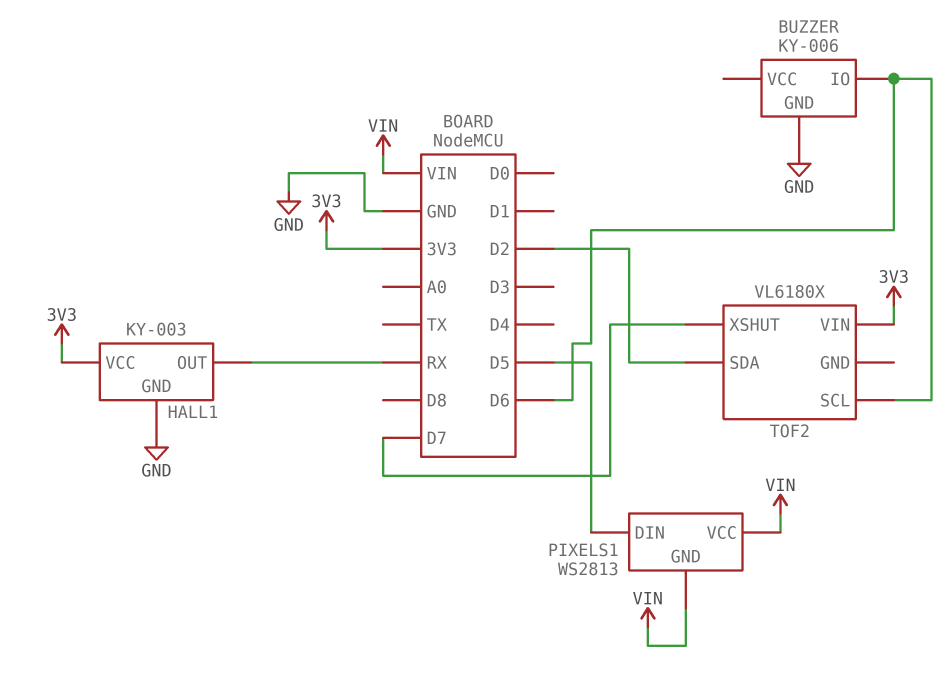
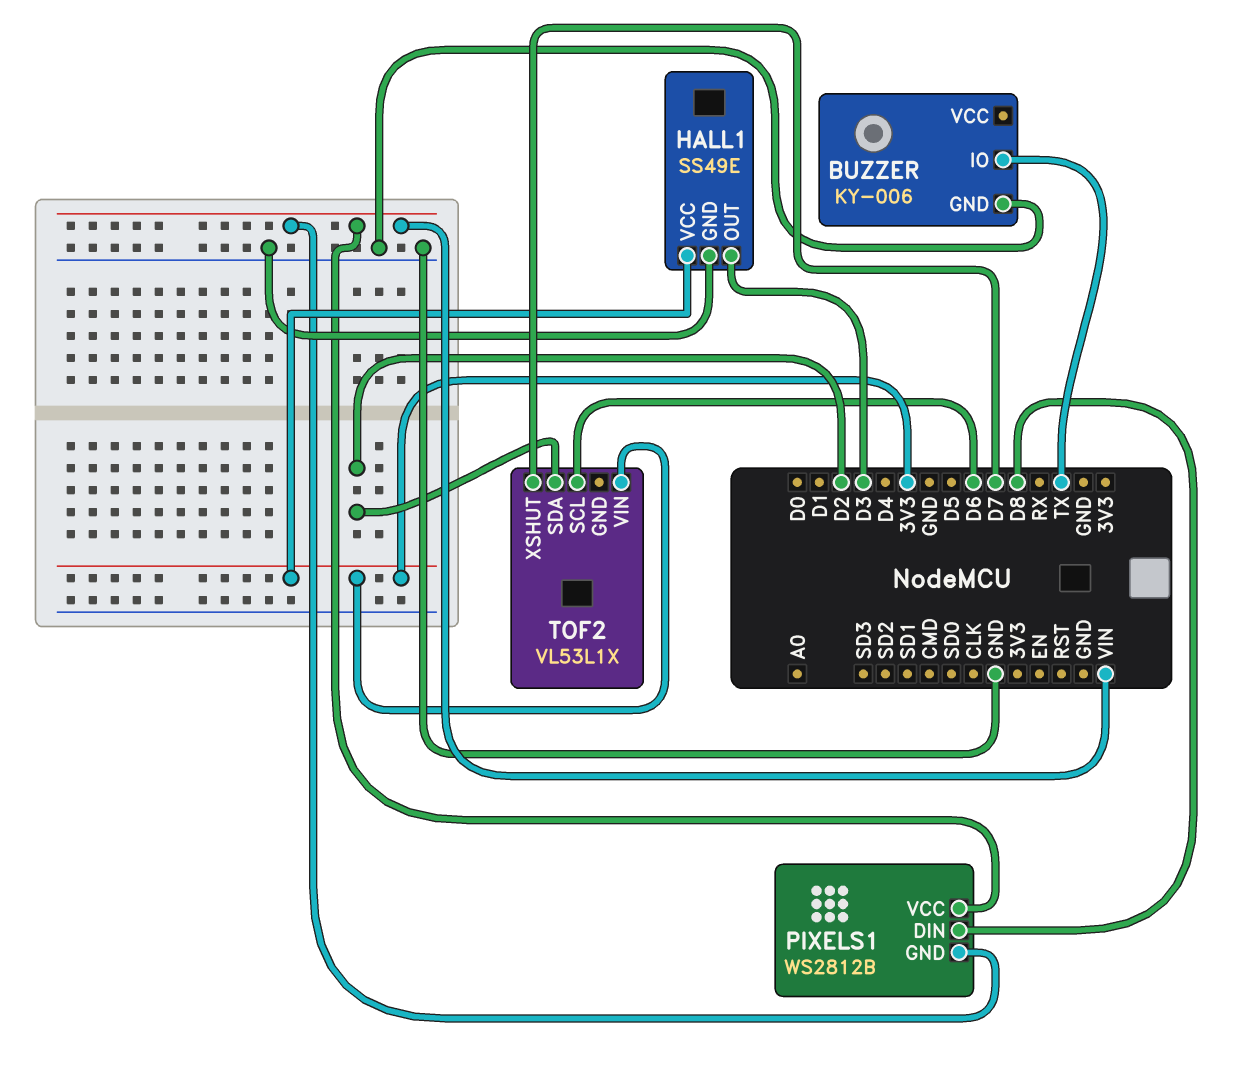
BUZZER pin IO: D6 -> TX
HALL1: KY-003 -> SS49E
HALL1 pin OUT: RX -> D3
PIXELS1: WS2813 -> WS2812B
PIXELS1 pin DIN: D5 -> D8
TOF2: VL6180X -> VL53L1X

